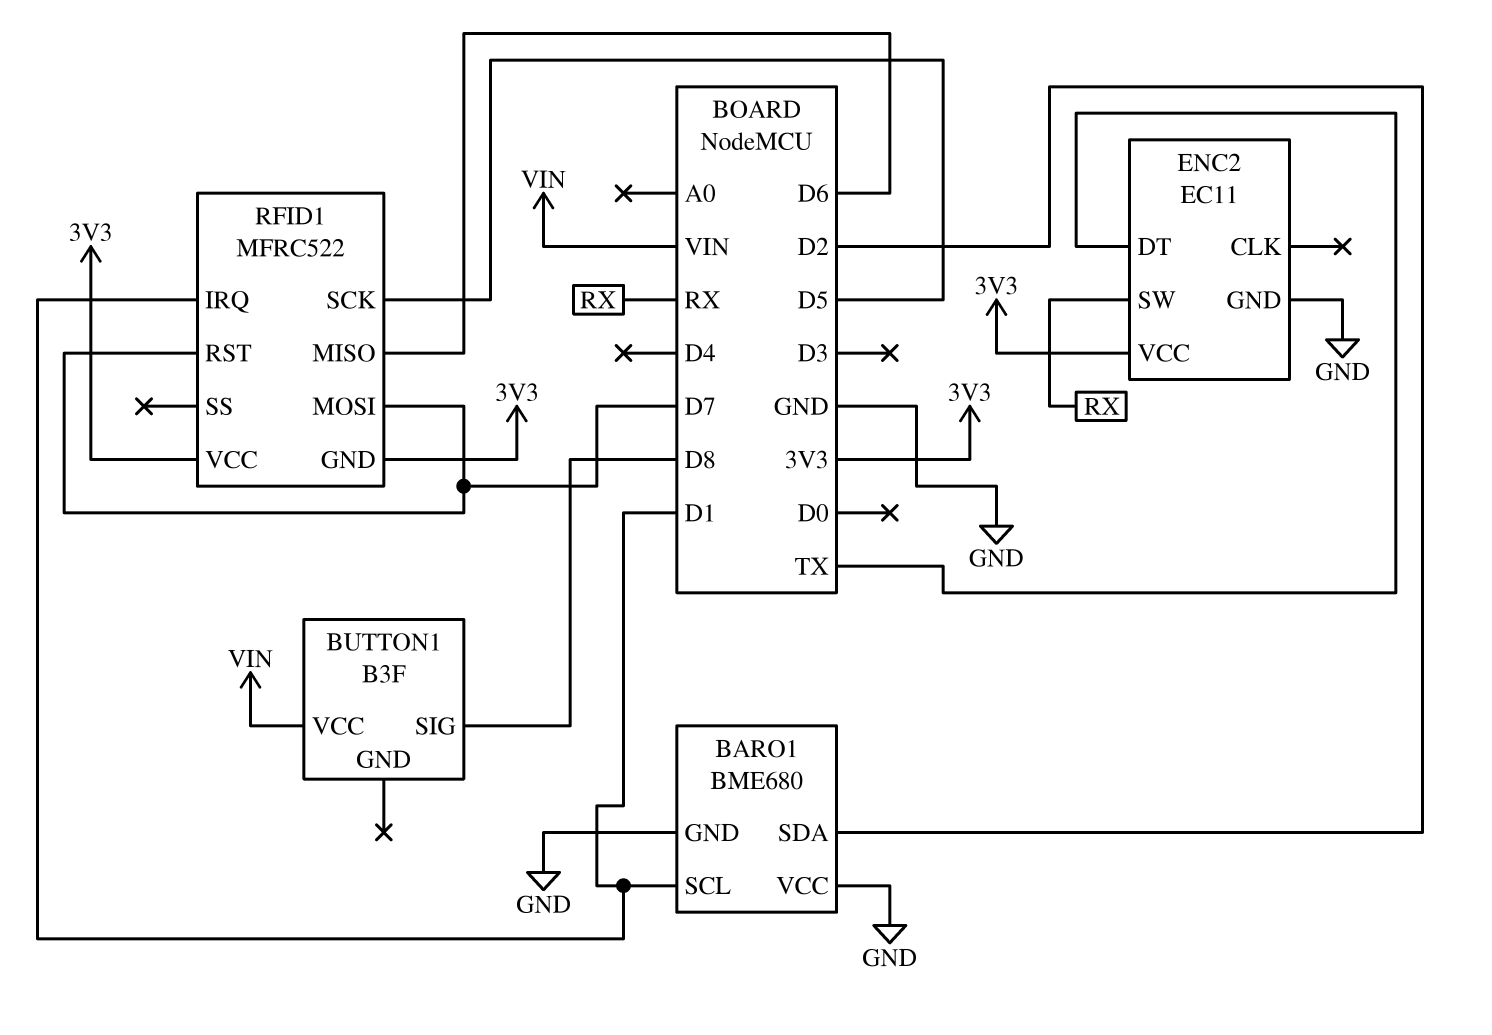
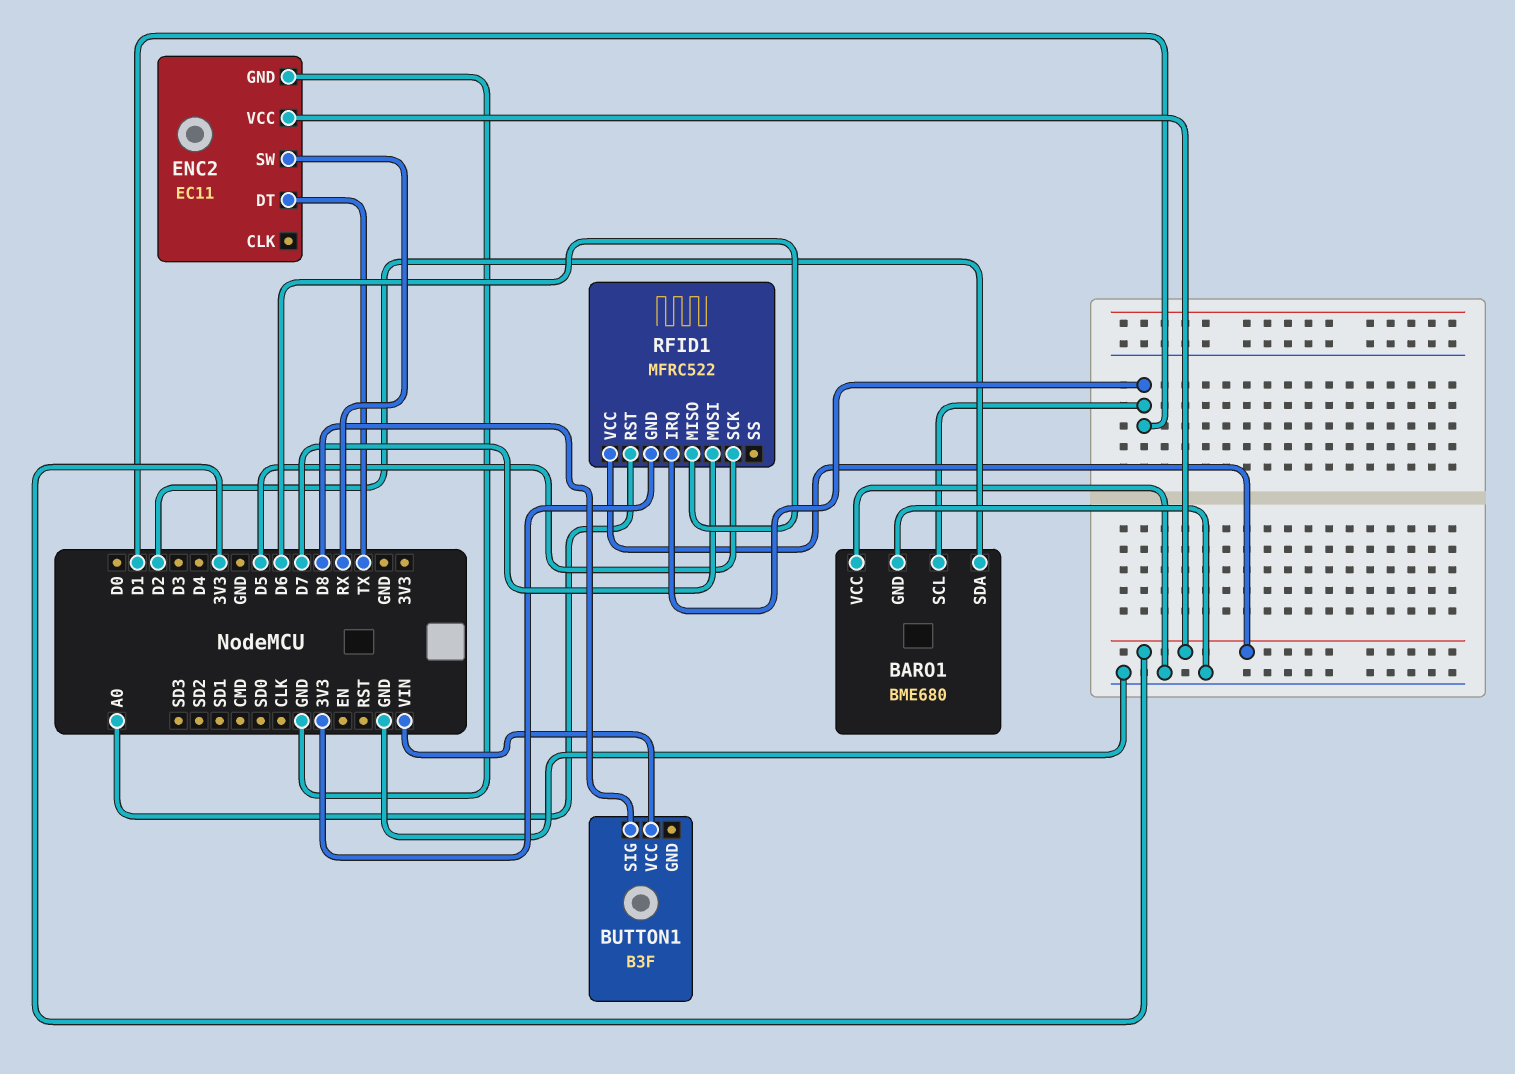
RFID1 pin RST: D7 -> A0

